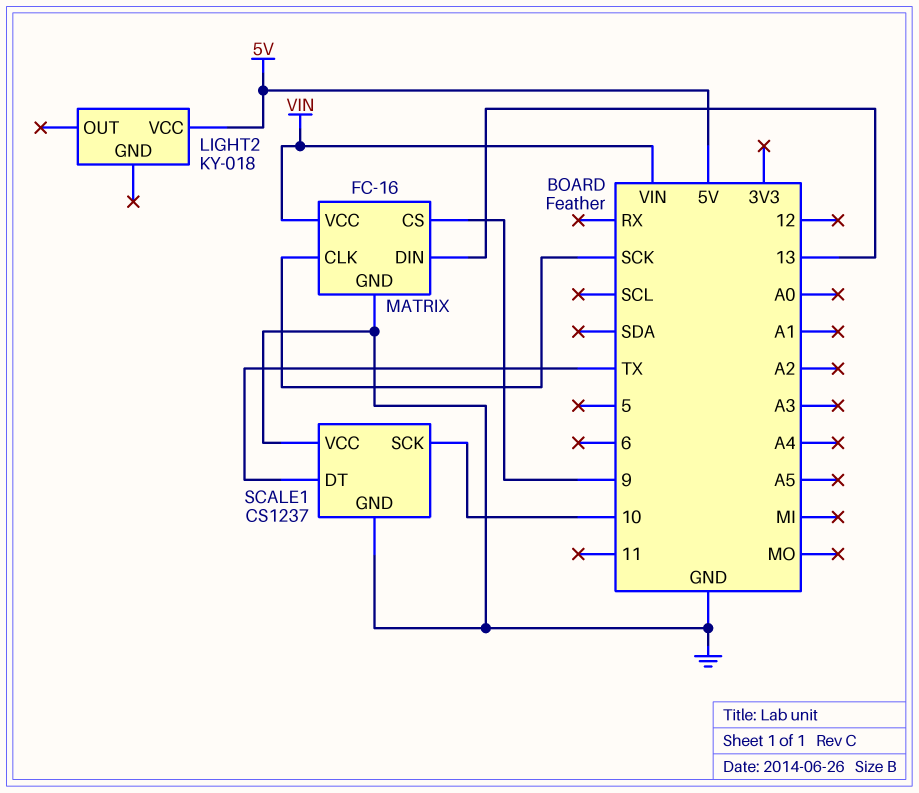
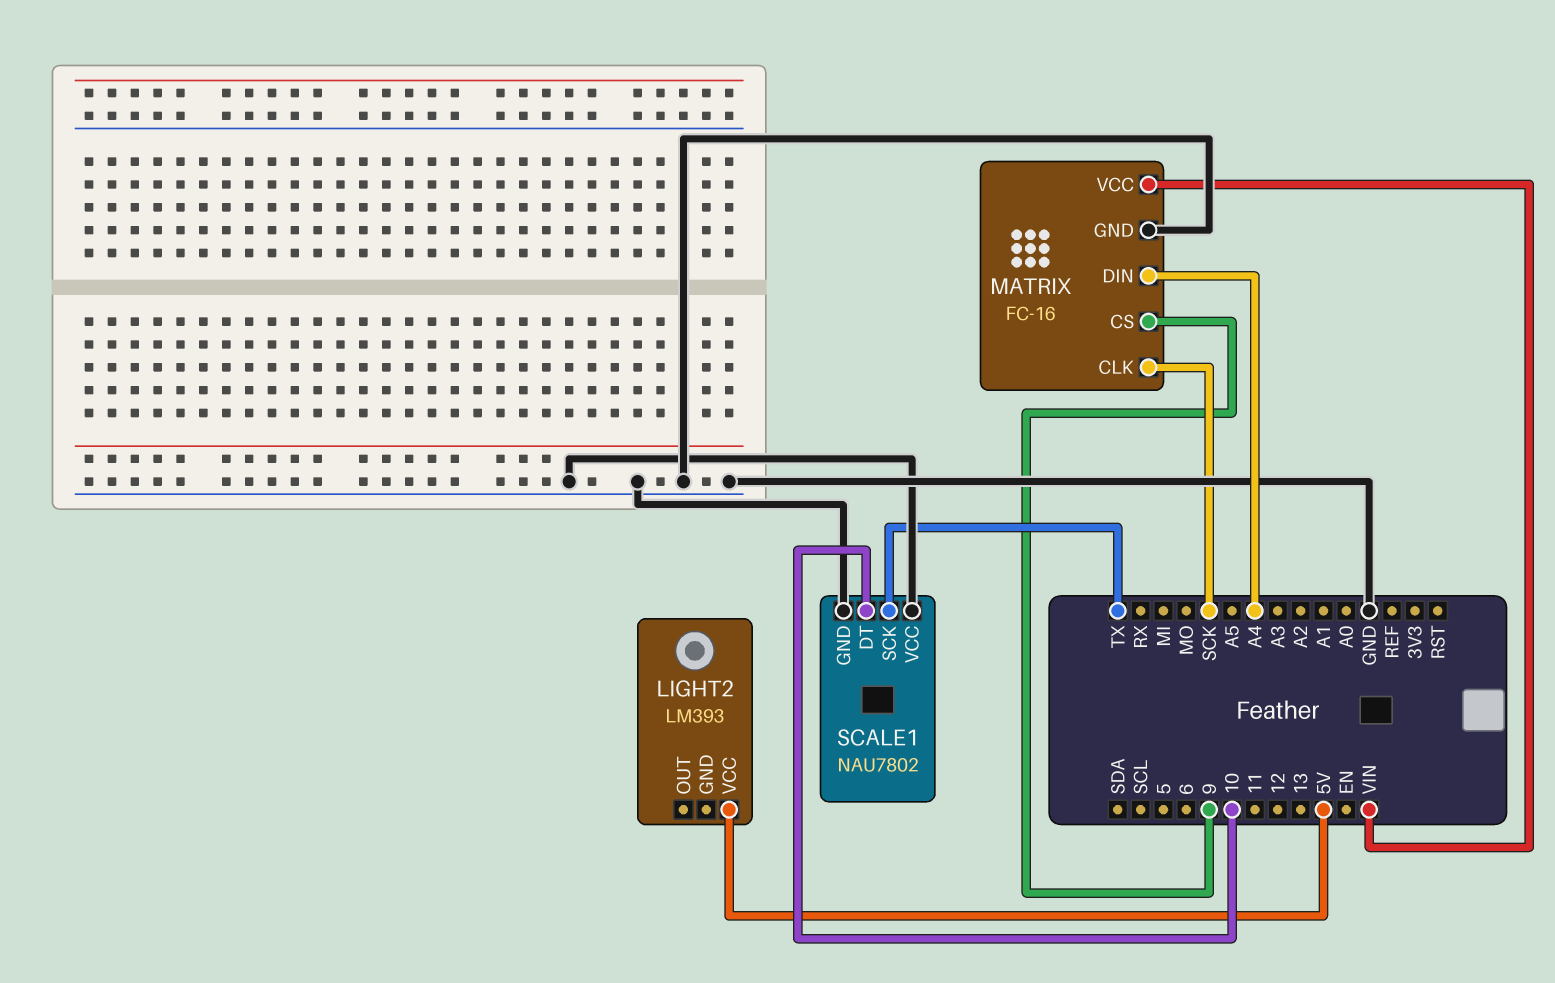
LIGHT2: KY-018 -> LM393
MATRIX pin DIN: 13 -> A4
SCALE1: CS1237 -> NAU7802
SCALE1 pin DT: TX -> 10
SCALE1 pin SCK: 10 -> TX

